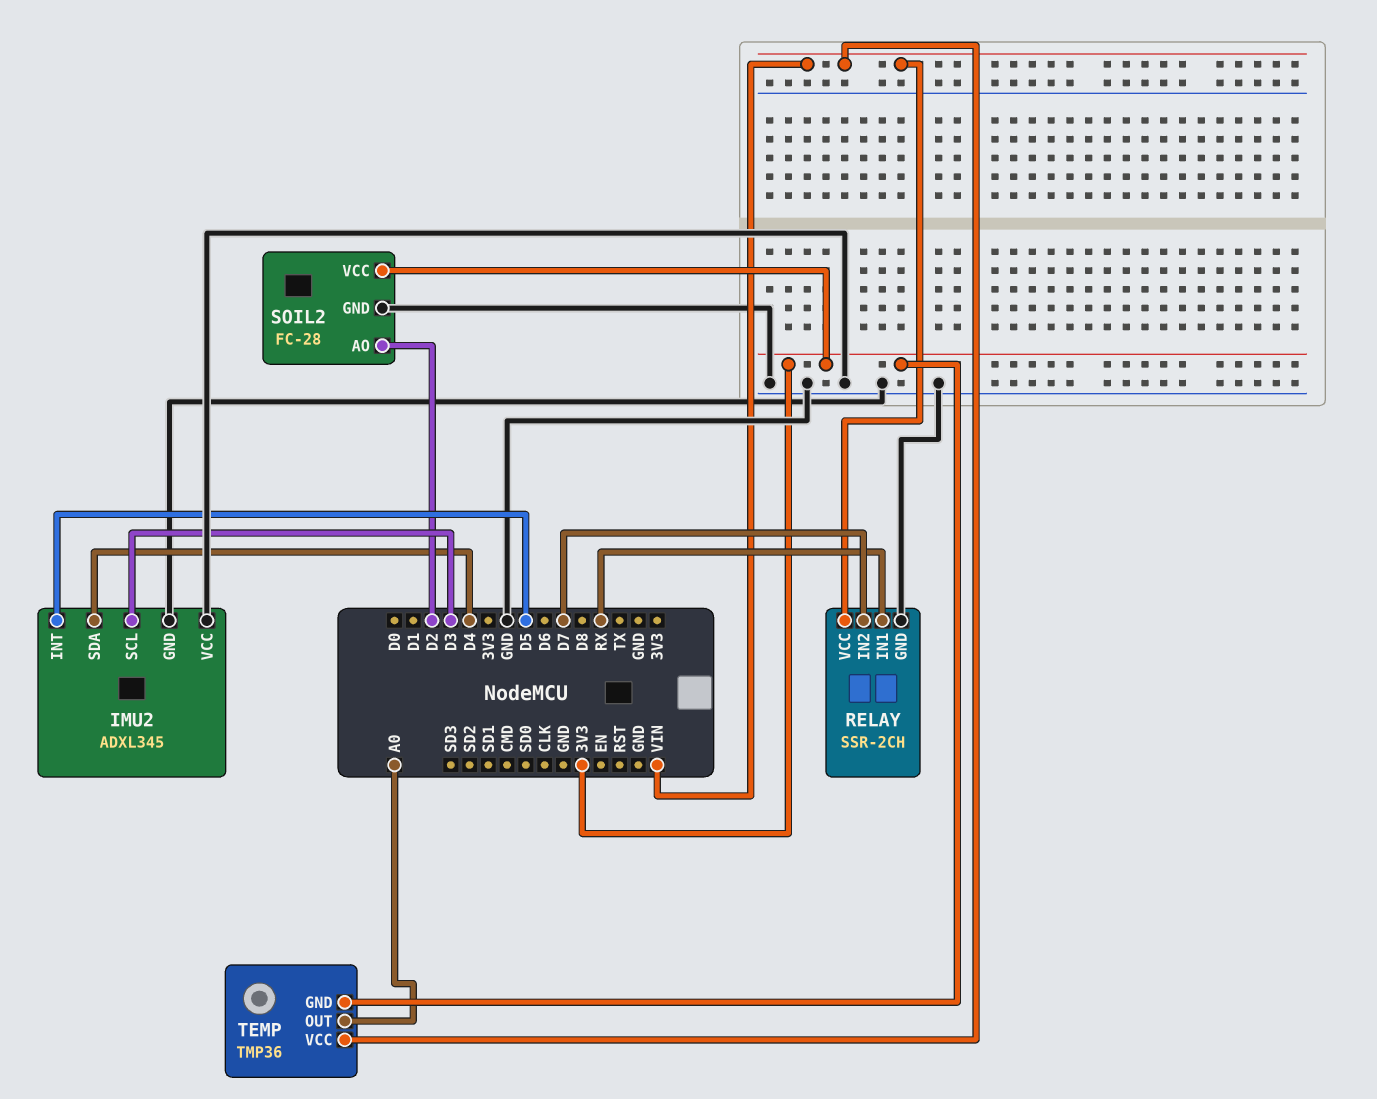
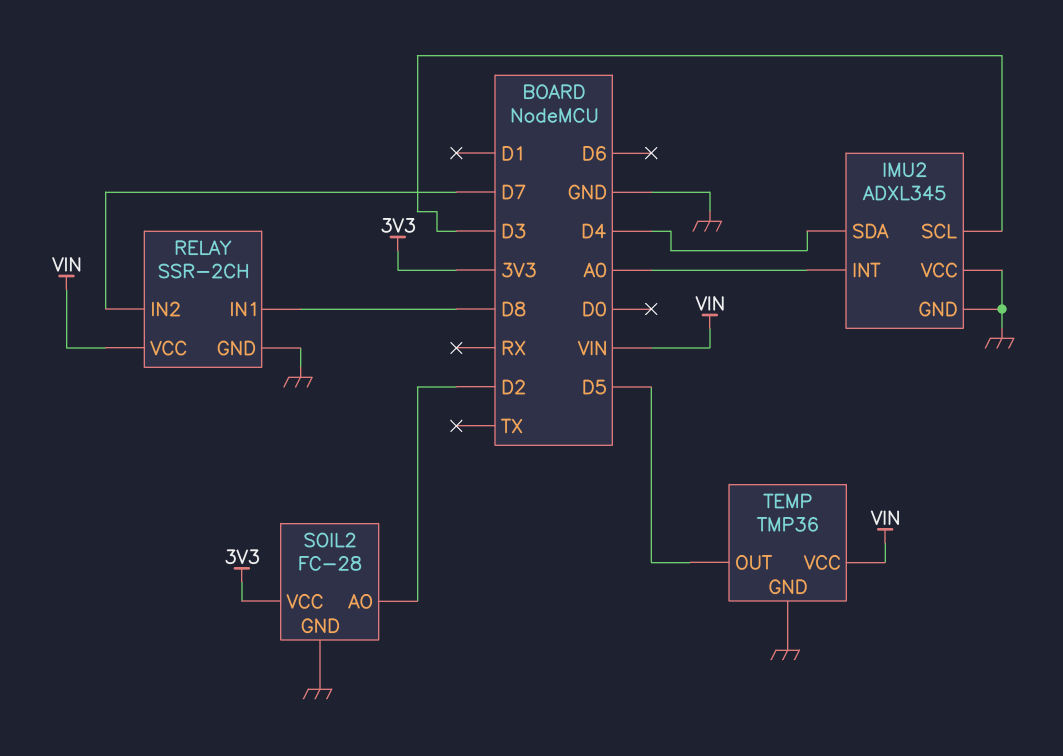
IMU2 pin INT: D5 -> A0
RELAY pin IN1: RX -> D8
TEMP pin GND: 3V3 -> GND
TEMP pin OUT: A0 -> D5

